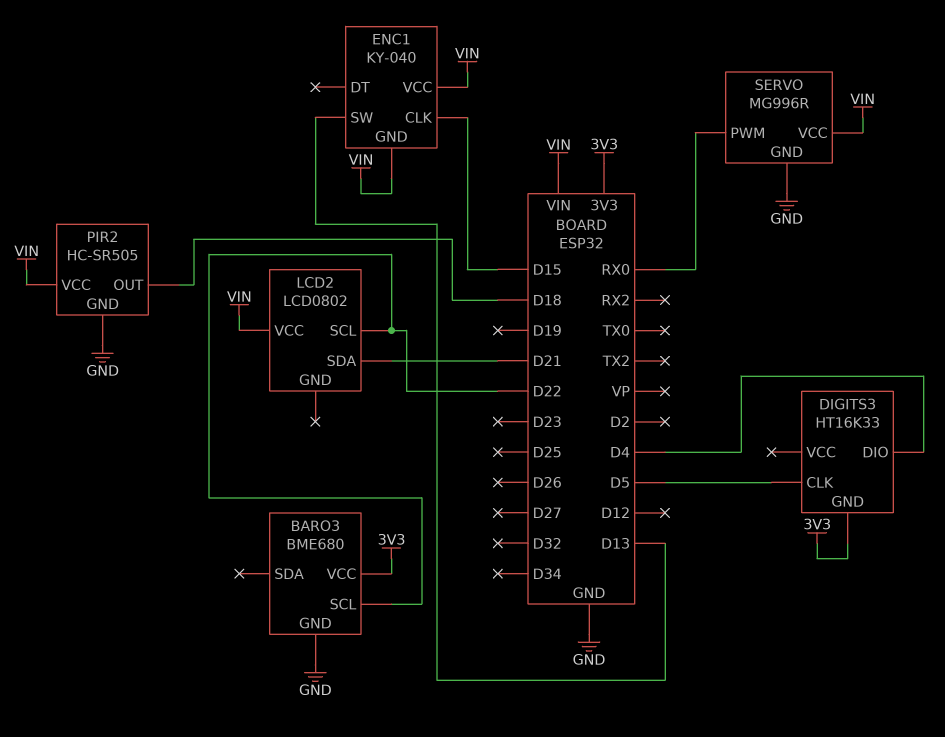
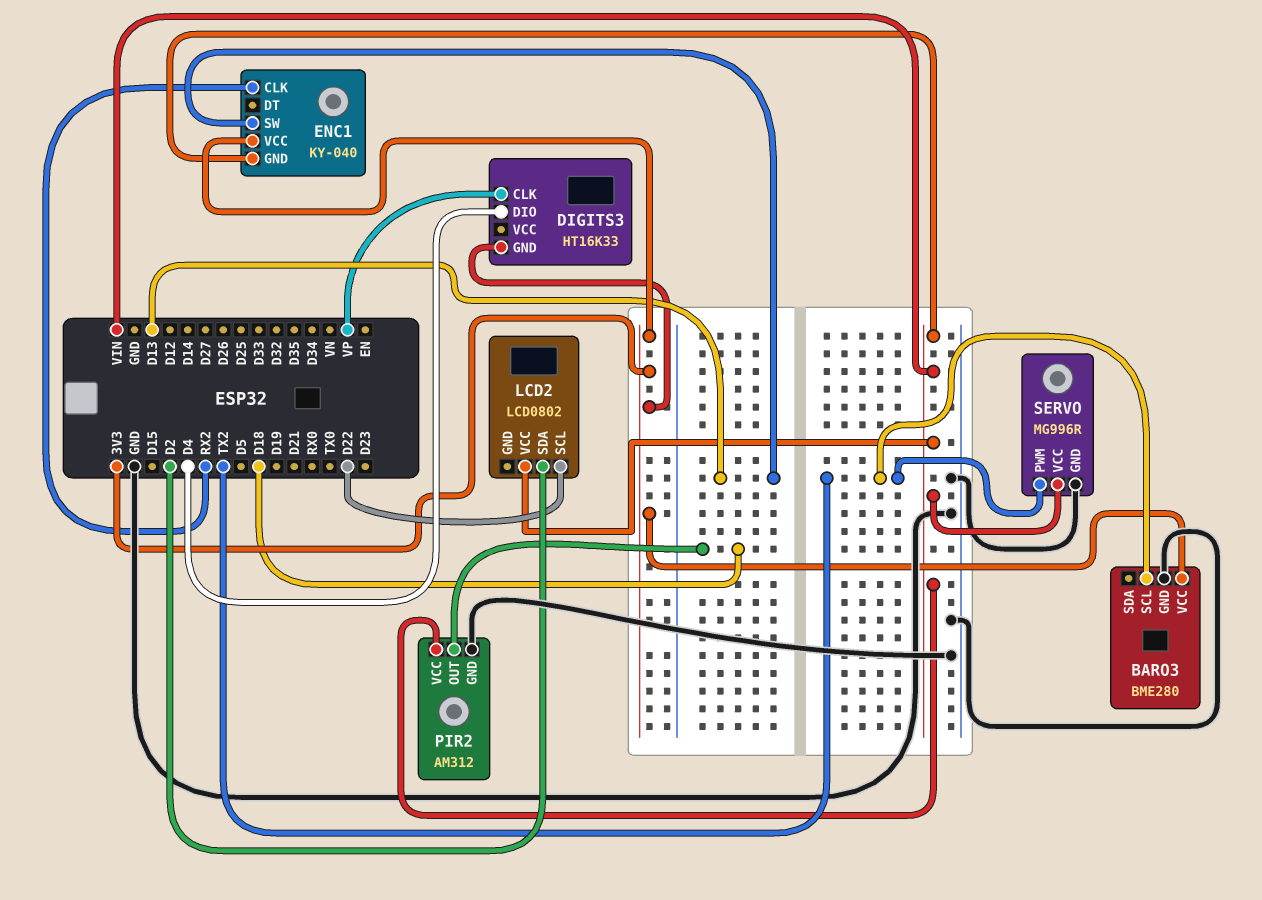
BARO3: BME680 -> BME280
BARO3 pin SCL: D22 -> TX2
DIGITS3 pin CLK: D5 -> VP
ENC1 pin CLK: D15 -> RX2
ENC1 pin VCC: VIN -> 3V3
LCD2 pin SDA: D21 -> D2
PIR2: HC-SR505 -> AM312
SERVO pin PWM: RX0 -> TX2

